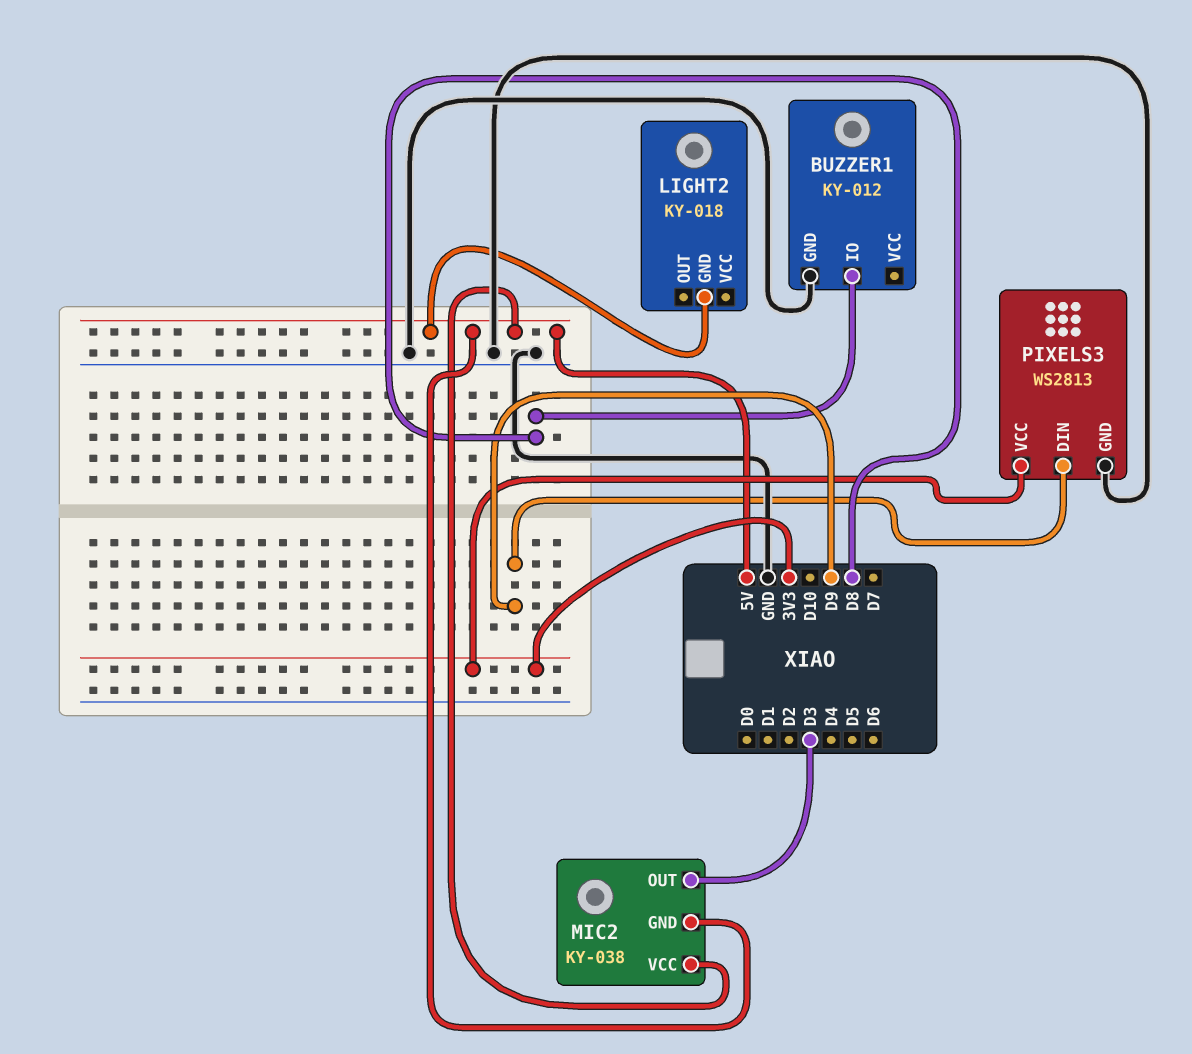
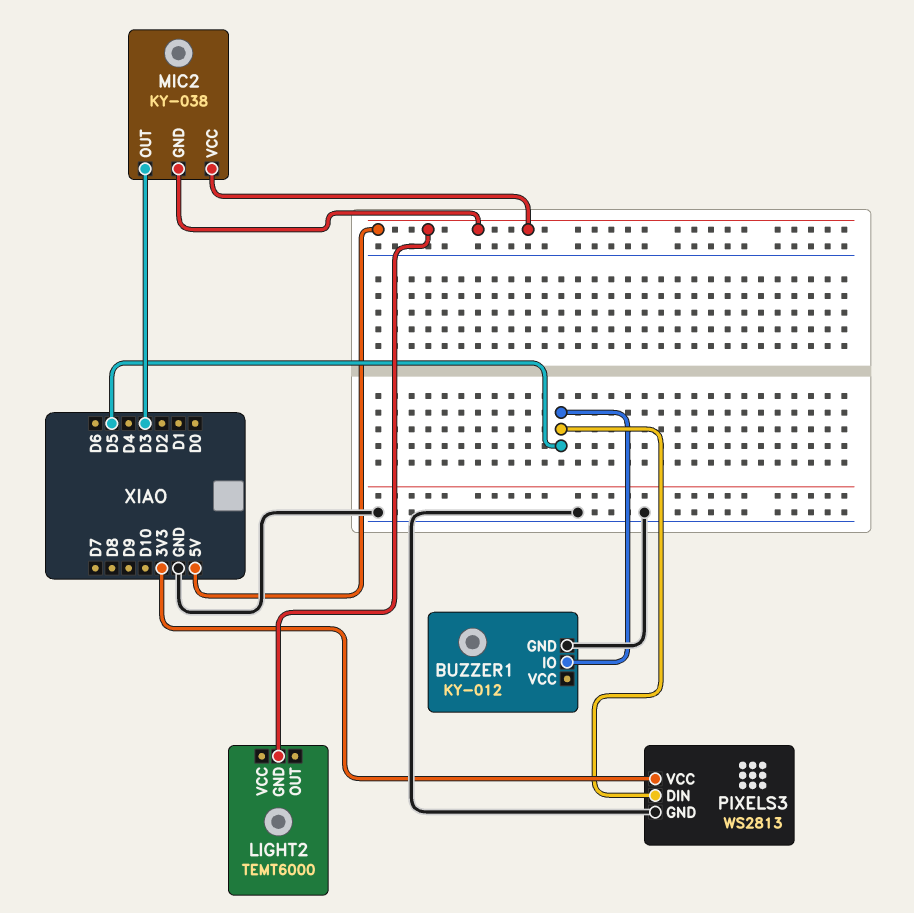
BUZZER1 pin IO: D8 -> D5
LIGHT2: KY-018 -> TEMT6000
PIXELS3 pin DIN: D9 -> D5

